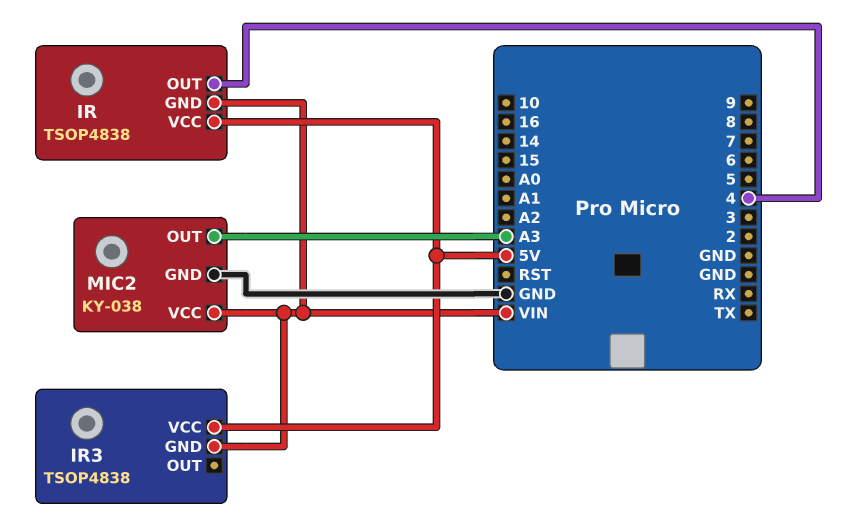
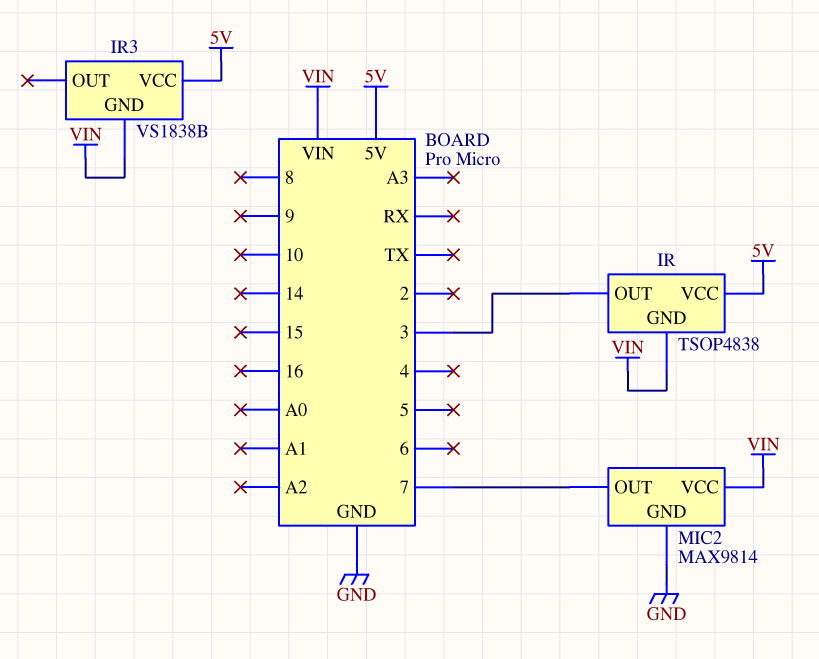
IR pin OUT: 4 -> 3
IR3: TSOP4838 -> VS1838B
MIC2: KY-038 -> MAX9814
MIC2 pin OUT: A3 -> 7

